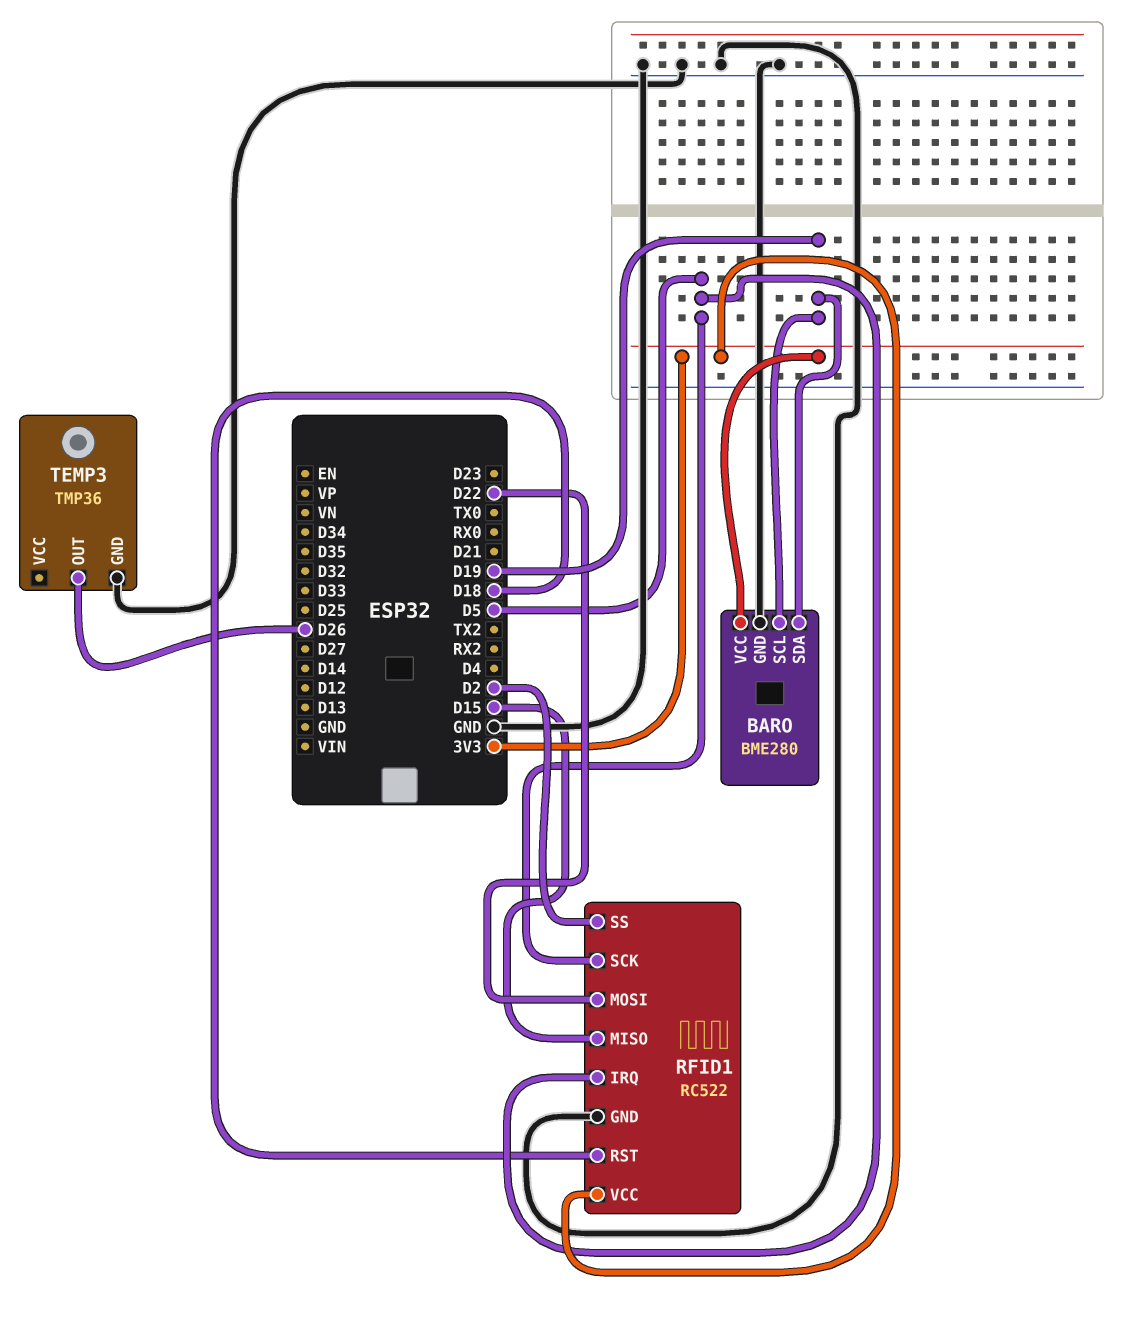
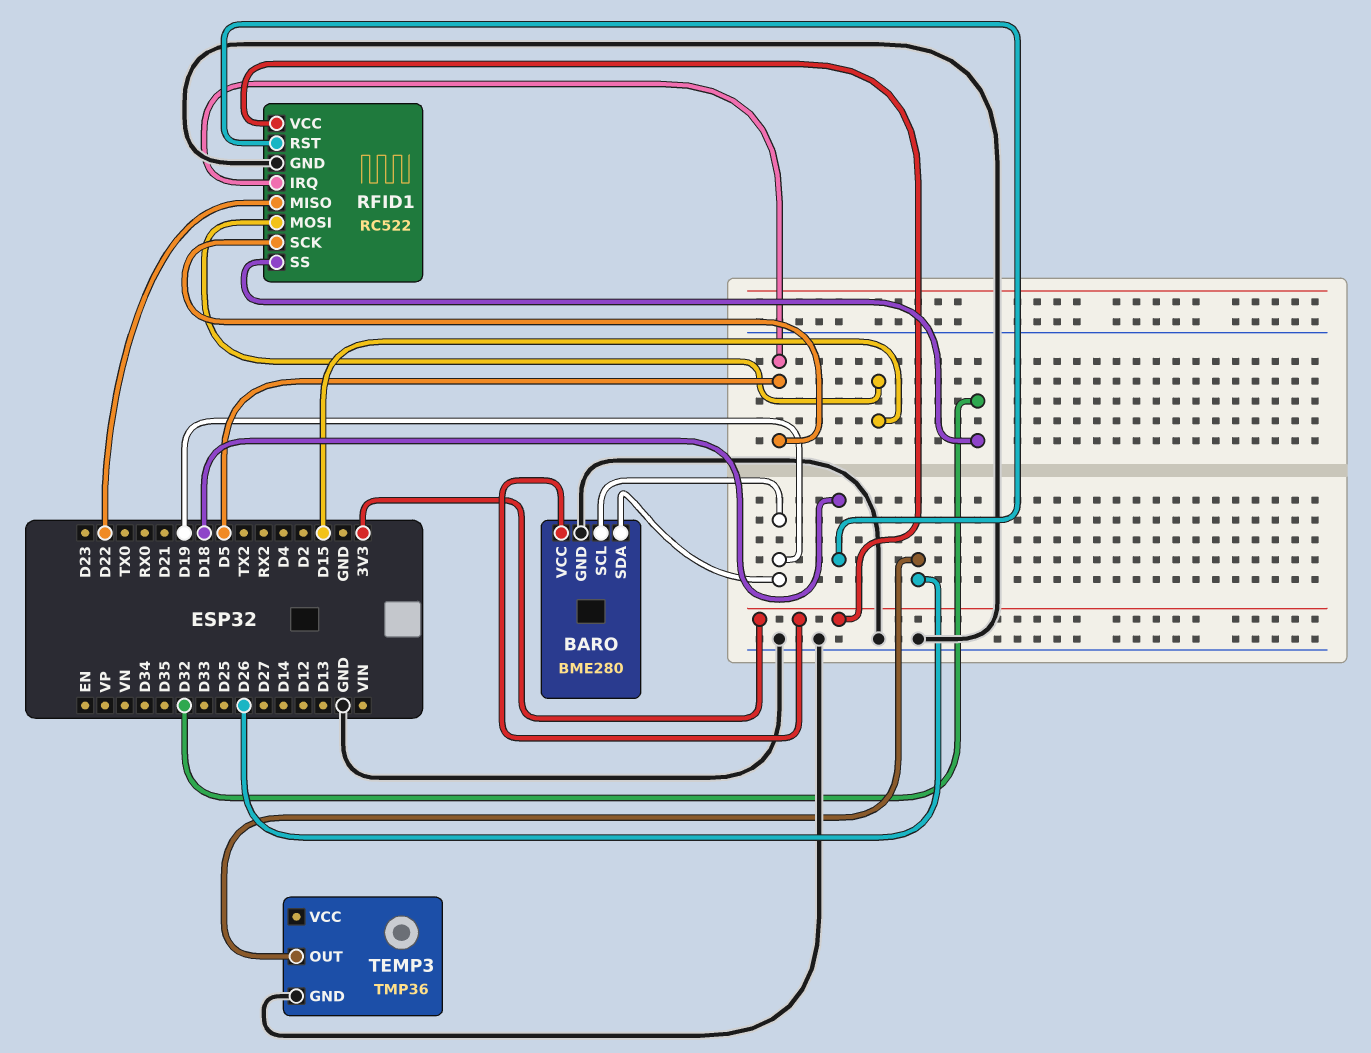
RFID1 pin MISO: D15 -> D22
RFID1 pin MOSI: D22 -> D15
RFID1 pin SS: D2 -> D32

